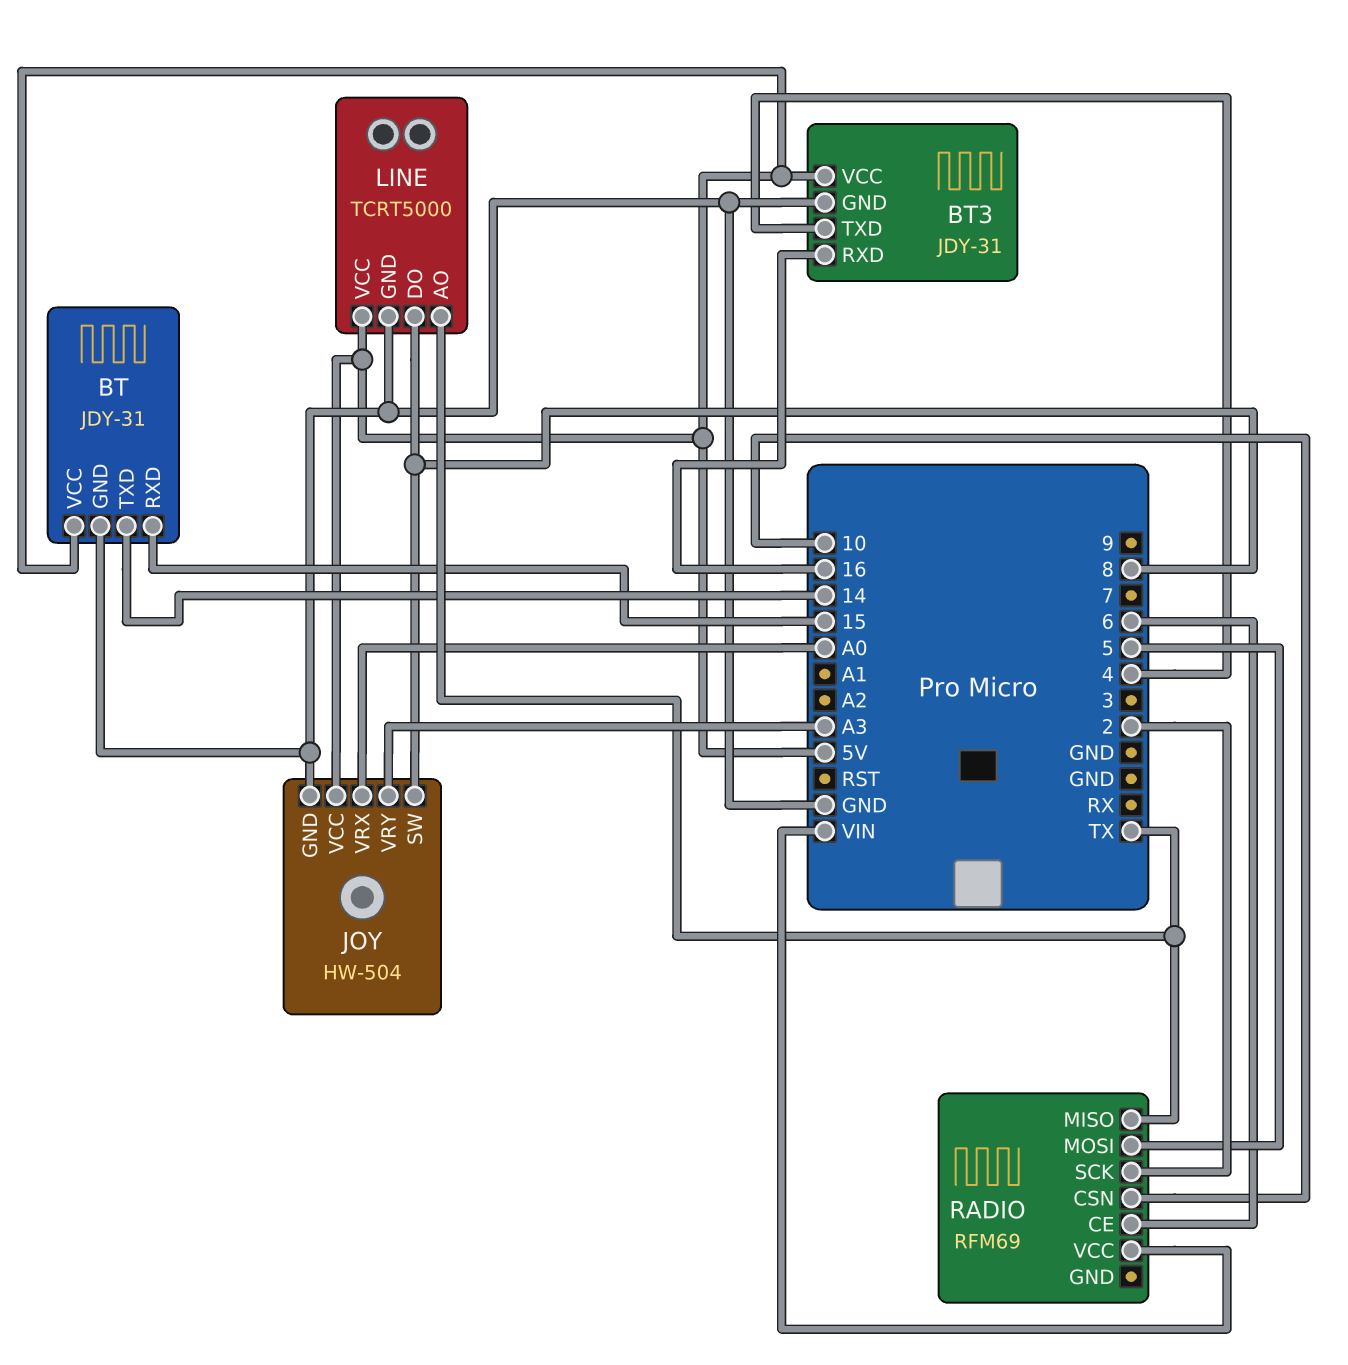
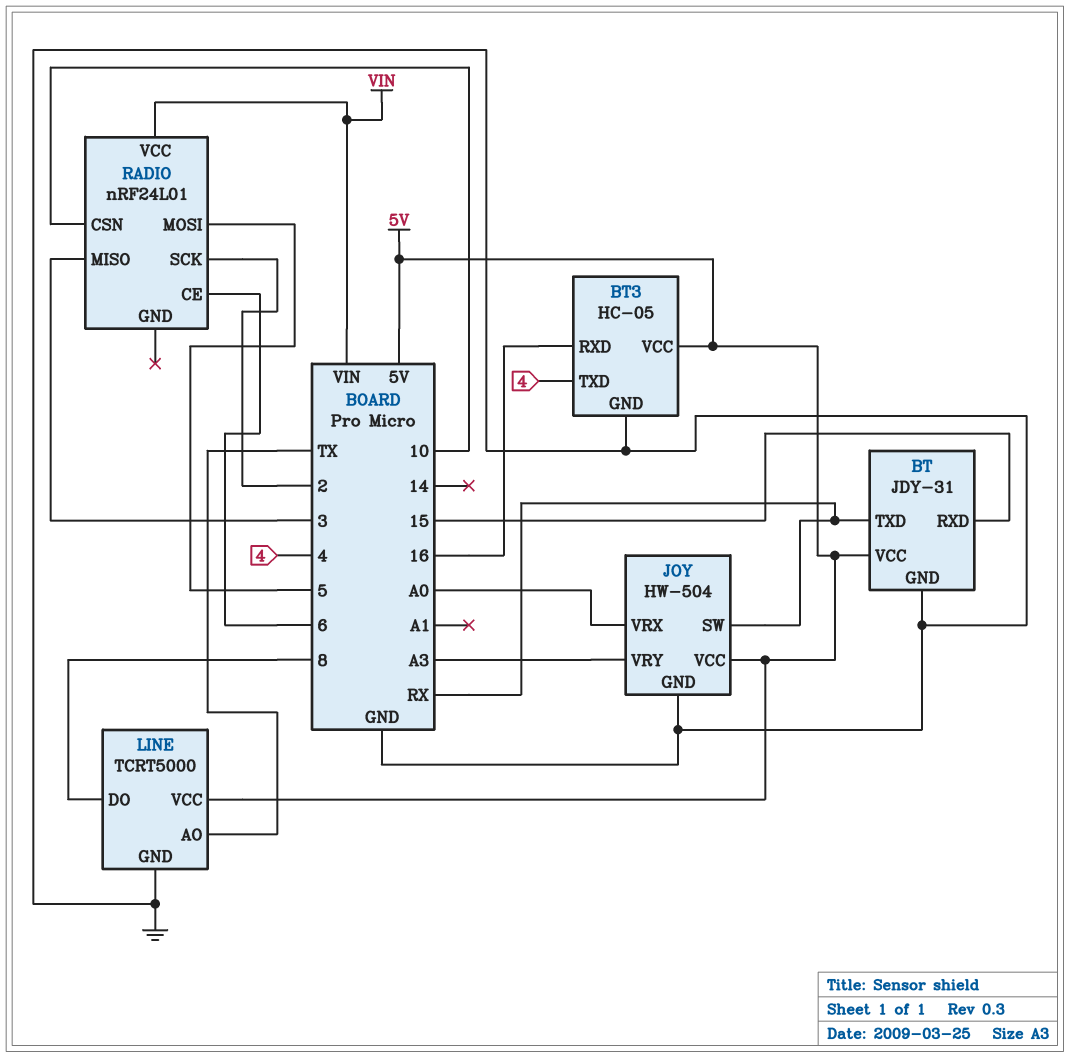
BT pin TXD: 14 -> RX
BT3: JDY-31 -> HC-05
JOY pin SW: 8 -> RX
RADIO: RFM69 -> nRF24L01
RADIO pin MISO: TX -> 3

